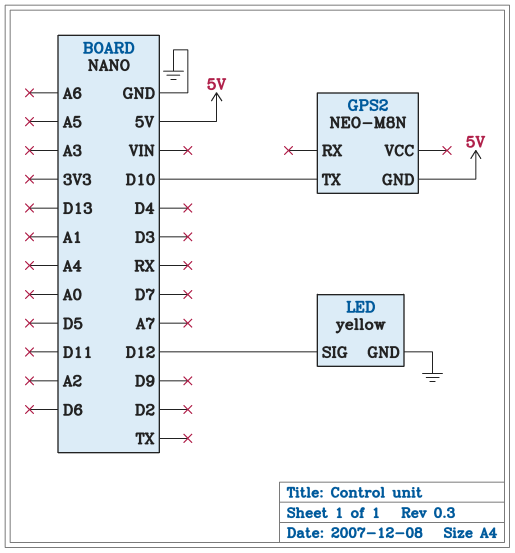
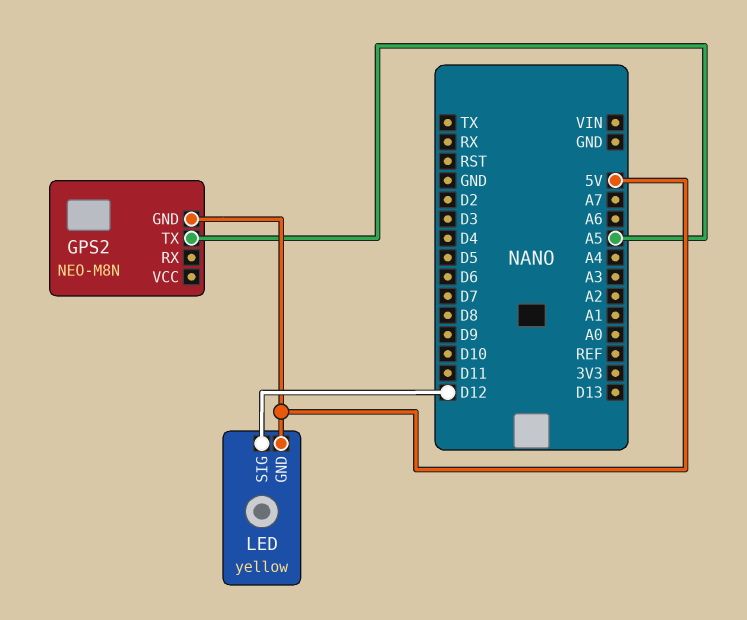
GPS2 pin TX: D10 -> A5
LED pin GND: GND -> 5V

